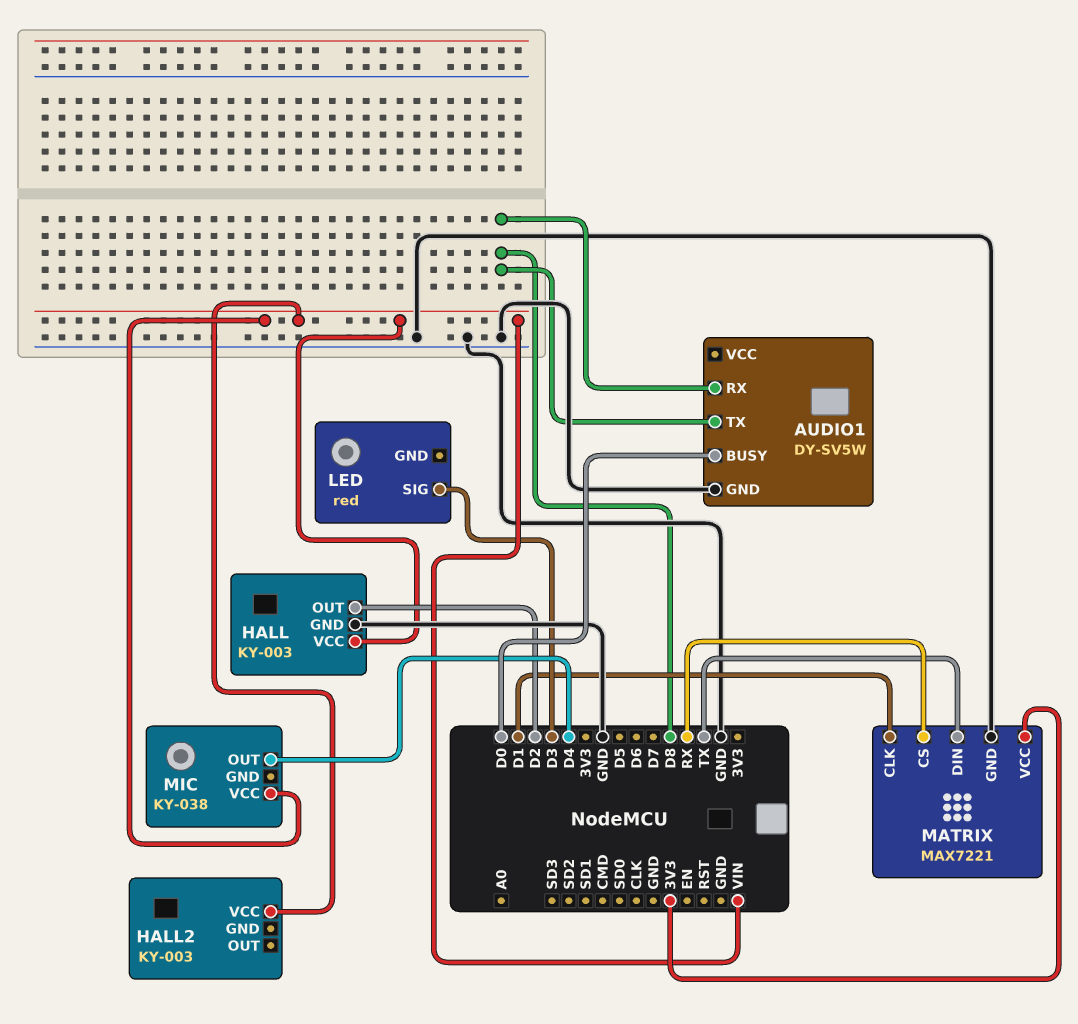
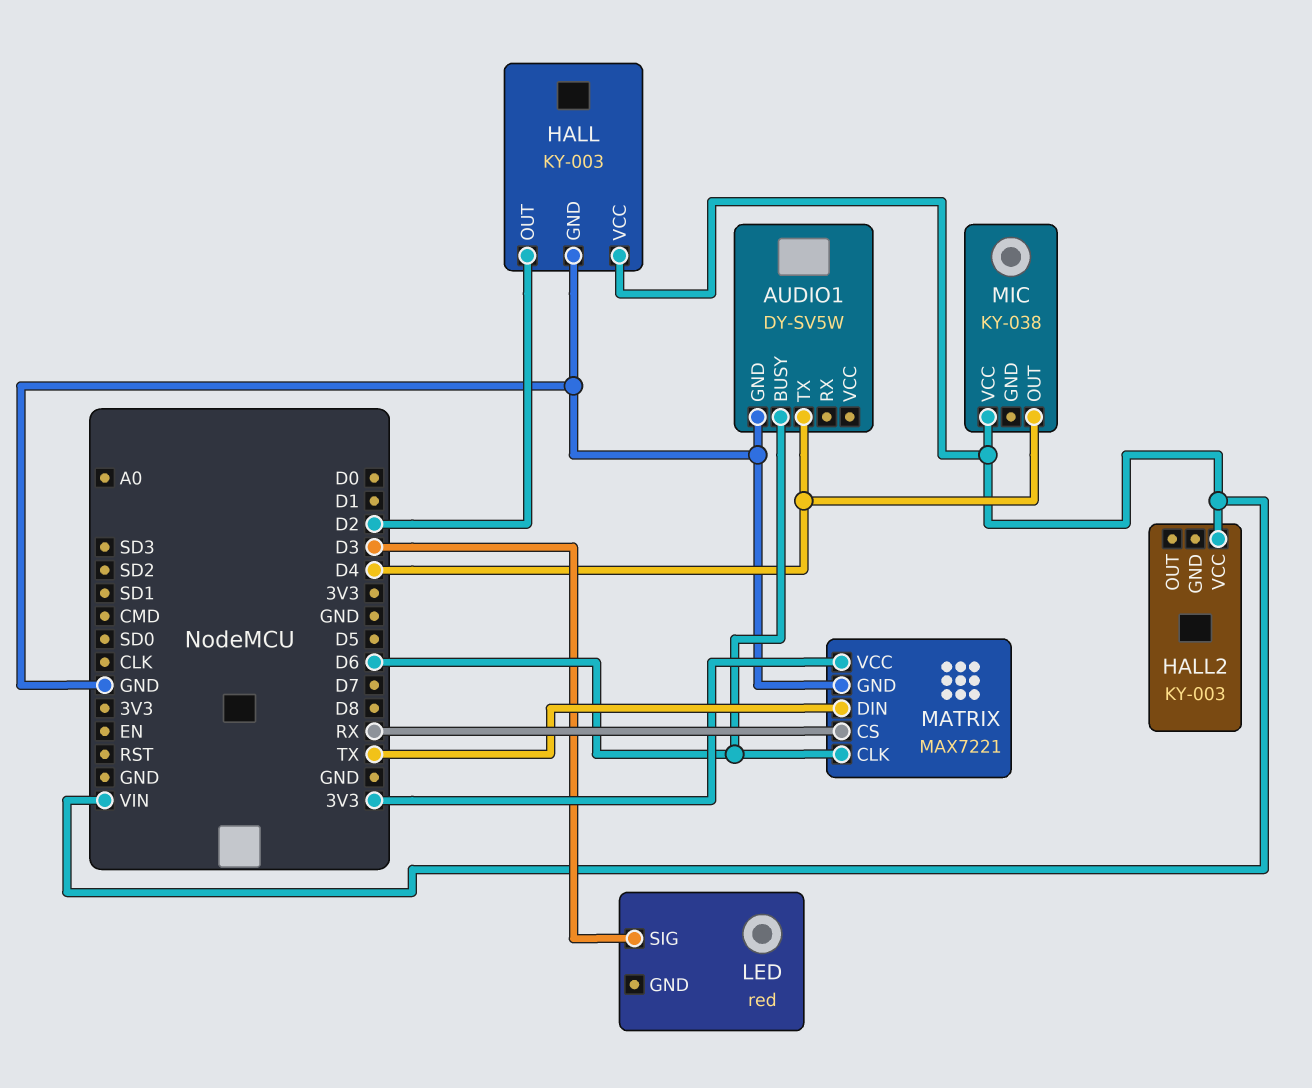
AUDIO1 pin BUSY: D0 -> D6
AUDIO1 pin RX: D8 -> none
AUDIO1 pin TX: D8 -> D4
MATRIX pin CLK: D1 -> D6

